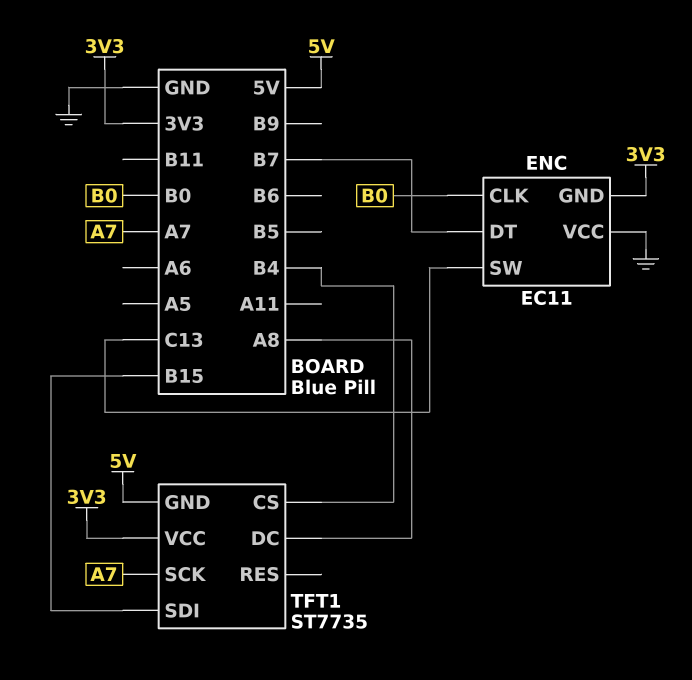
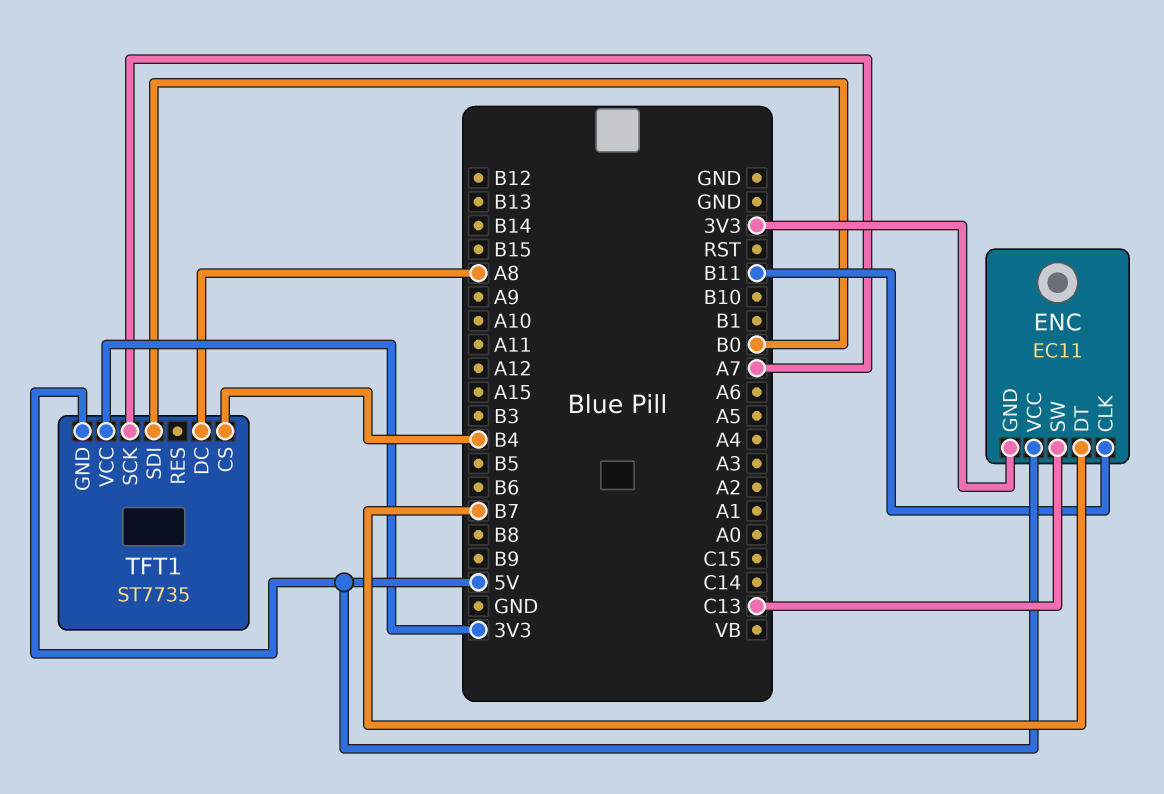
ENC pin CLK: B0 -> B11
ENC pin VCC: GND -> 5V
TFT1 pin SDI: B15 -> B0

